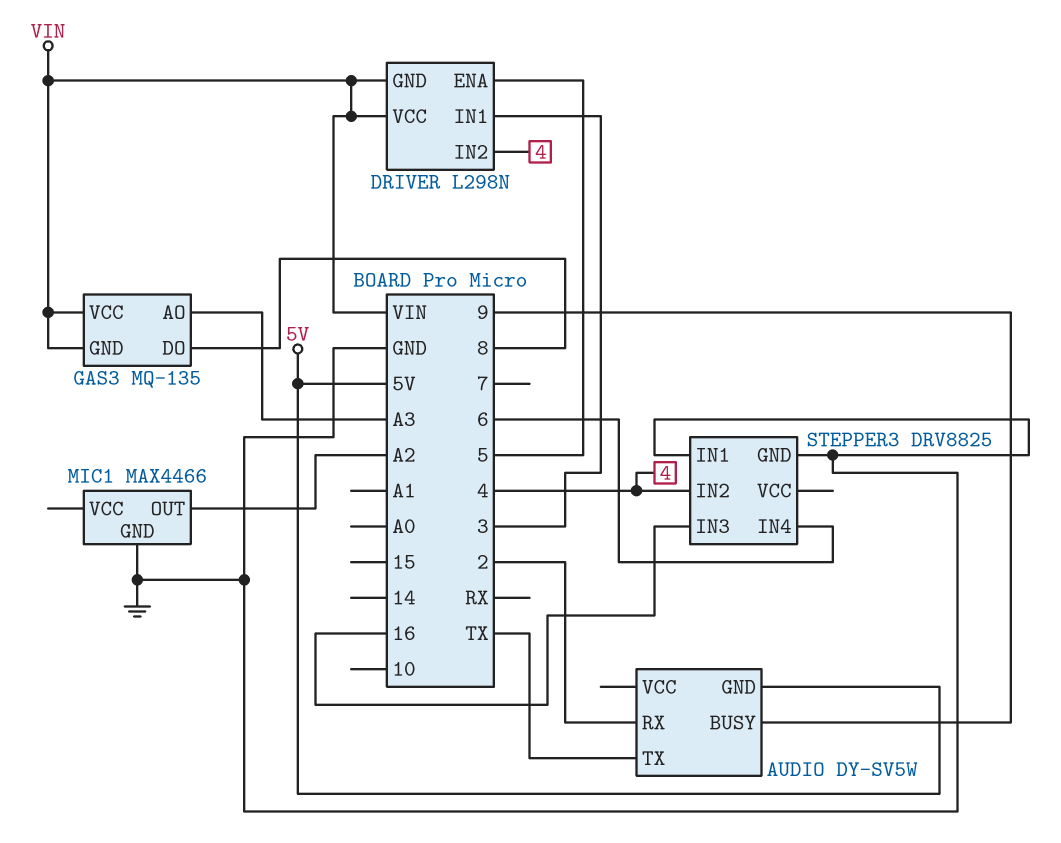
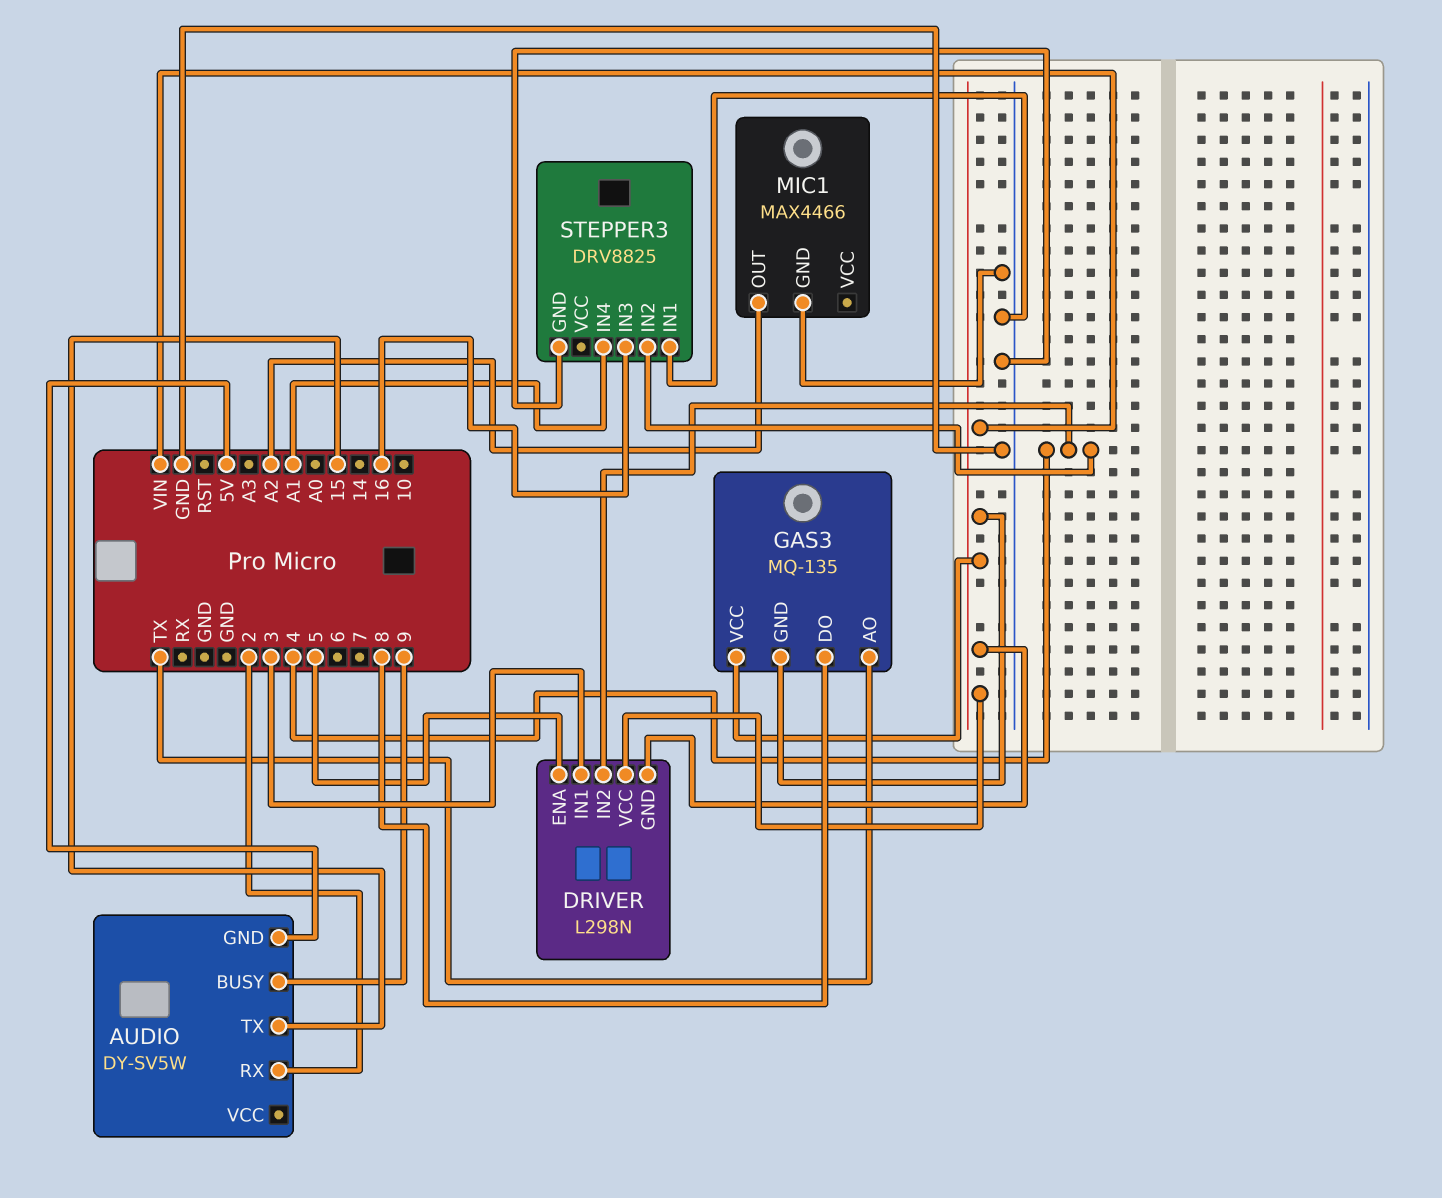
AUDIO pin TX: TX -> 15
GAS3 pin AO: A3 -> TX
STEPPER3 pin IN4: 6 -> A1

